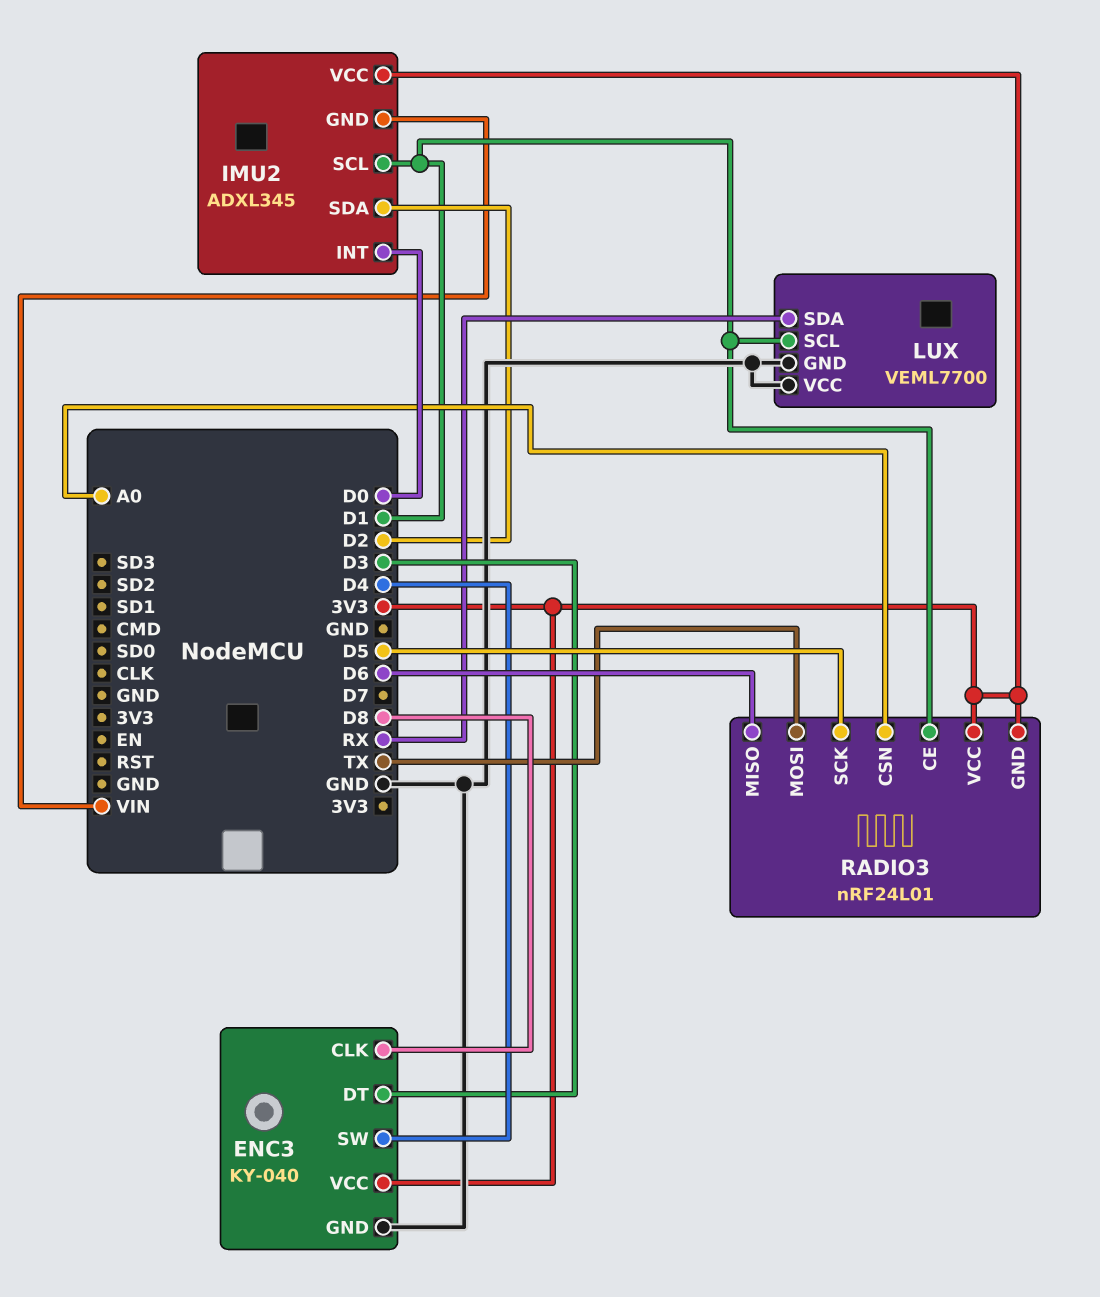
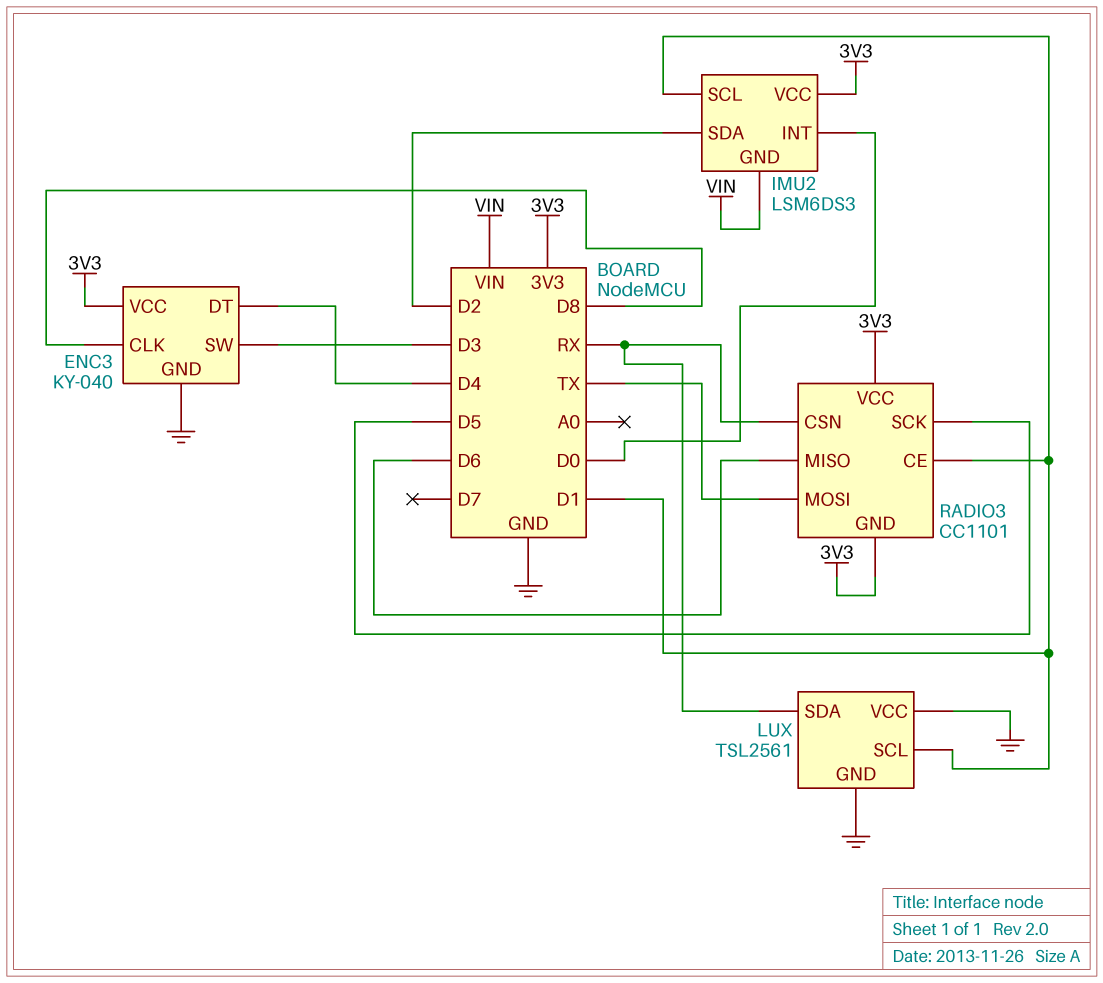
ENC3 pin DT: D3 -> D4
ENC3 pin SW: D4 -> D3
IMU2: ADXL345 -> LSM6DS3
LUX: VEML7700 -> TSL2561
RADIO3: nRF24L01 -> CC1101
RADIO3 pin CSN: A0 -> RX

